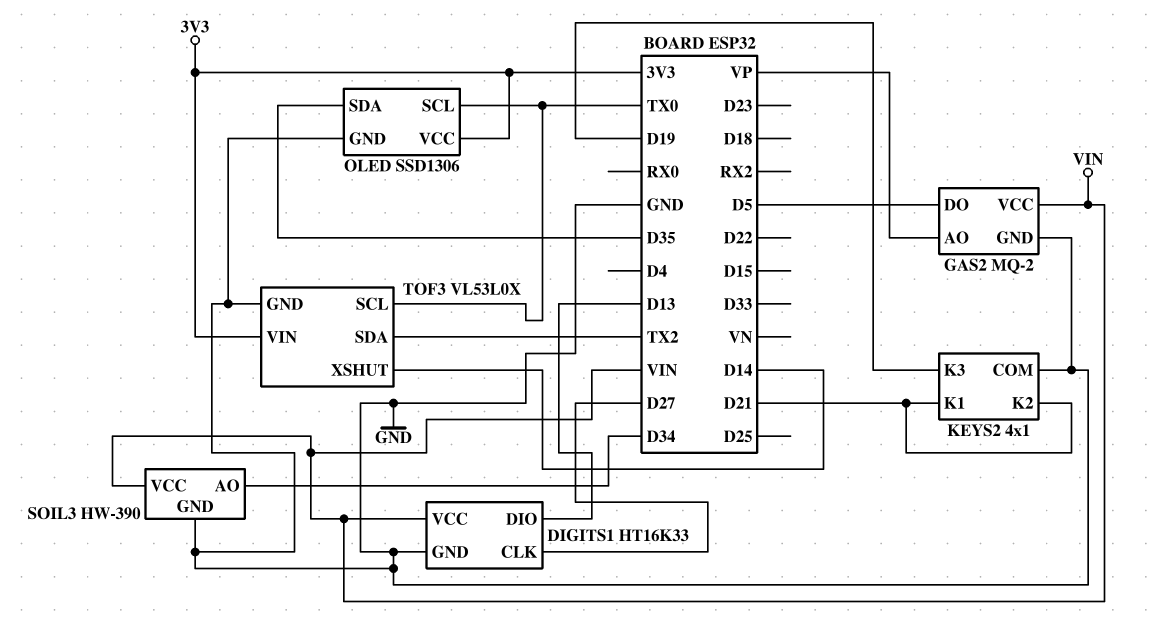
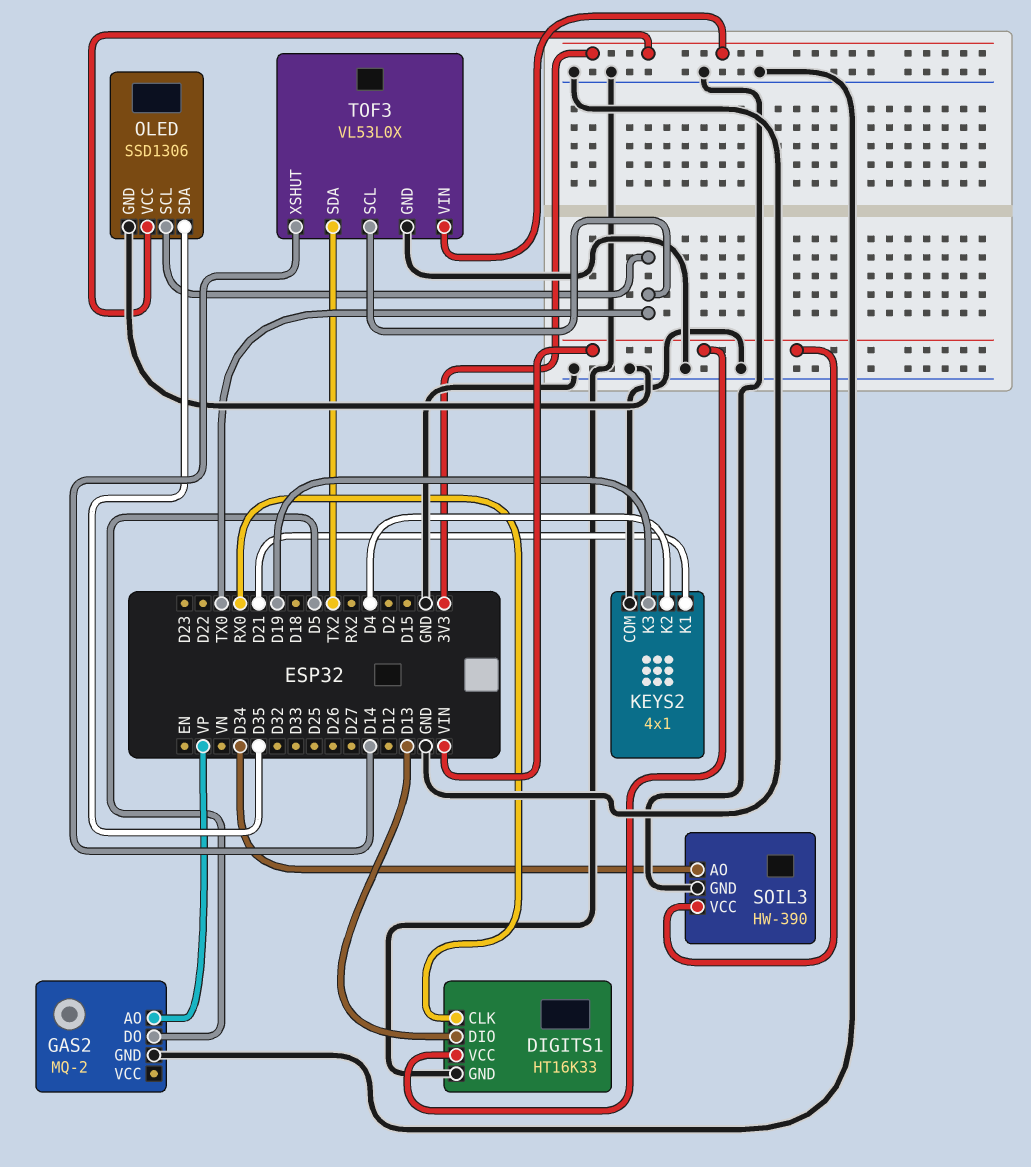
DIGITS1 pin CLK: D27 -> RX0
GAS2 pin VCC: VIN -> none
KEYS2 pin K2: D21 -> D4

